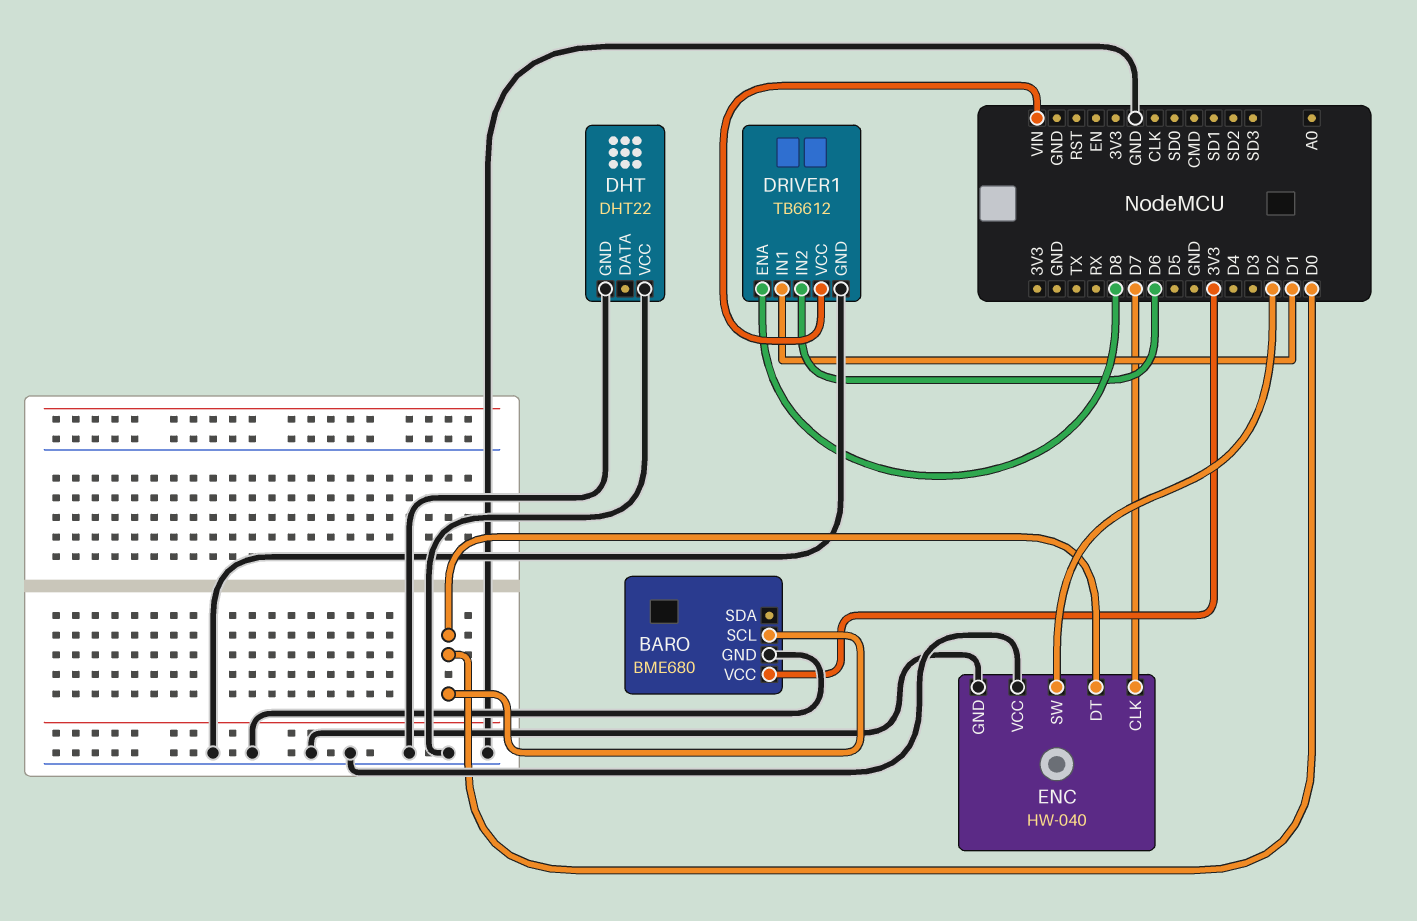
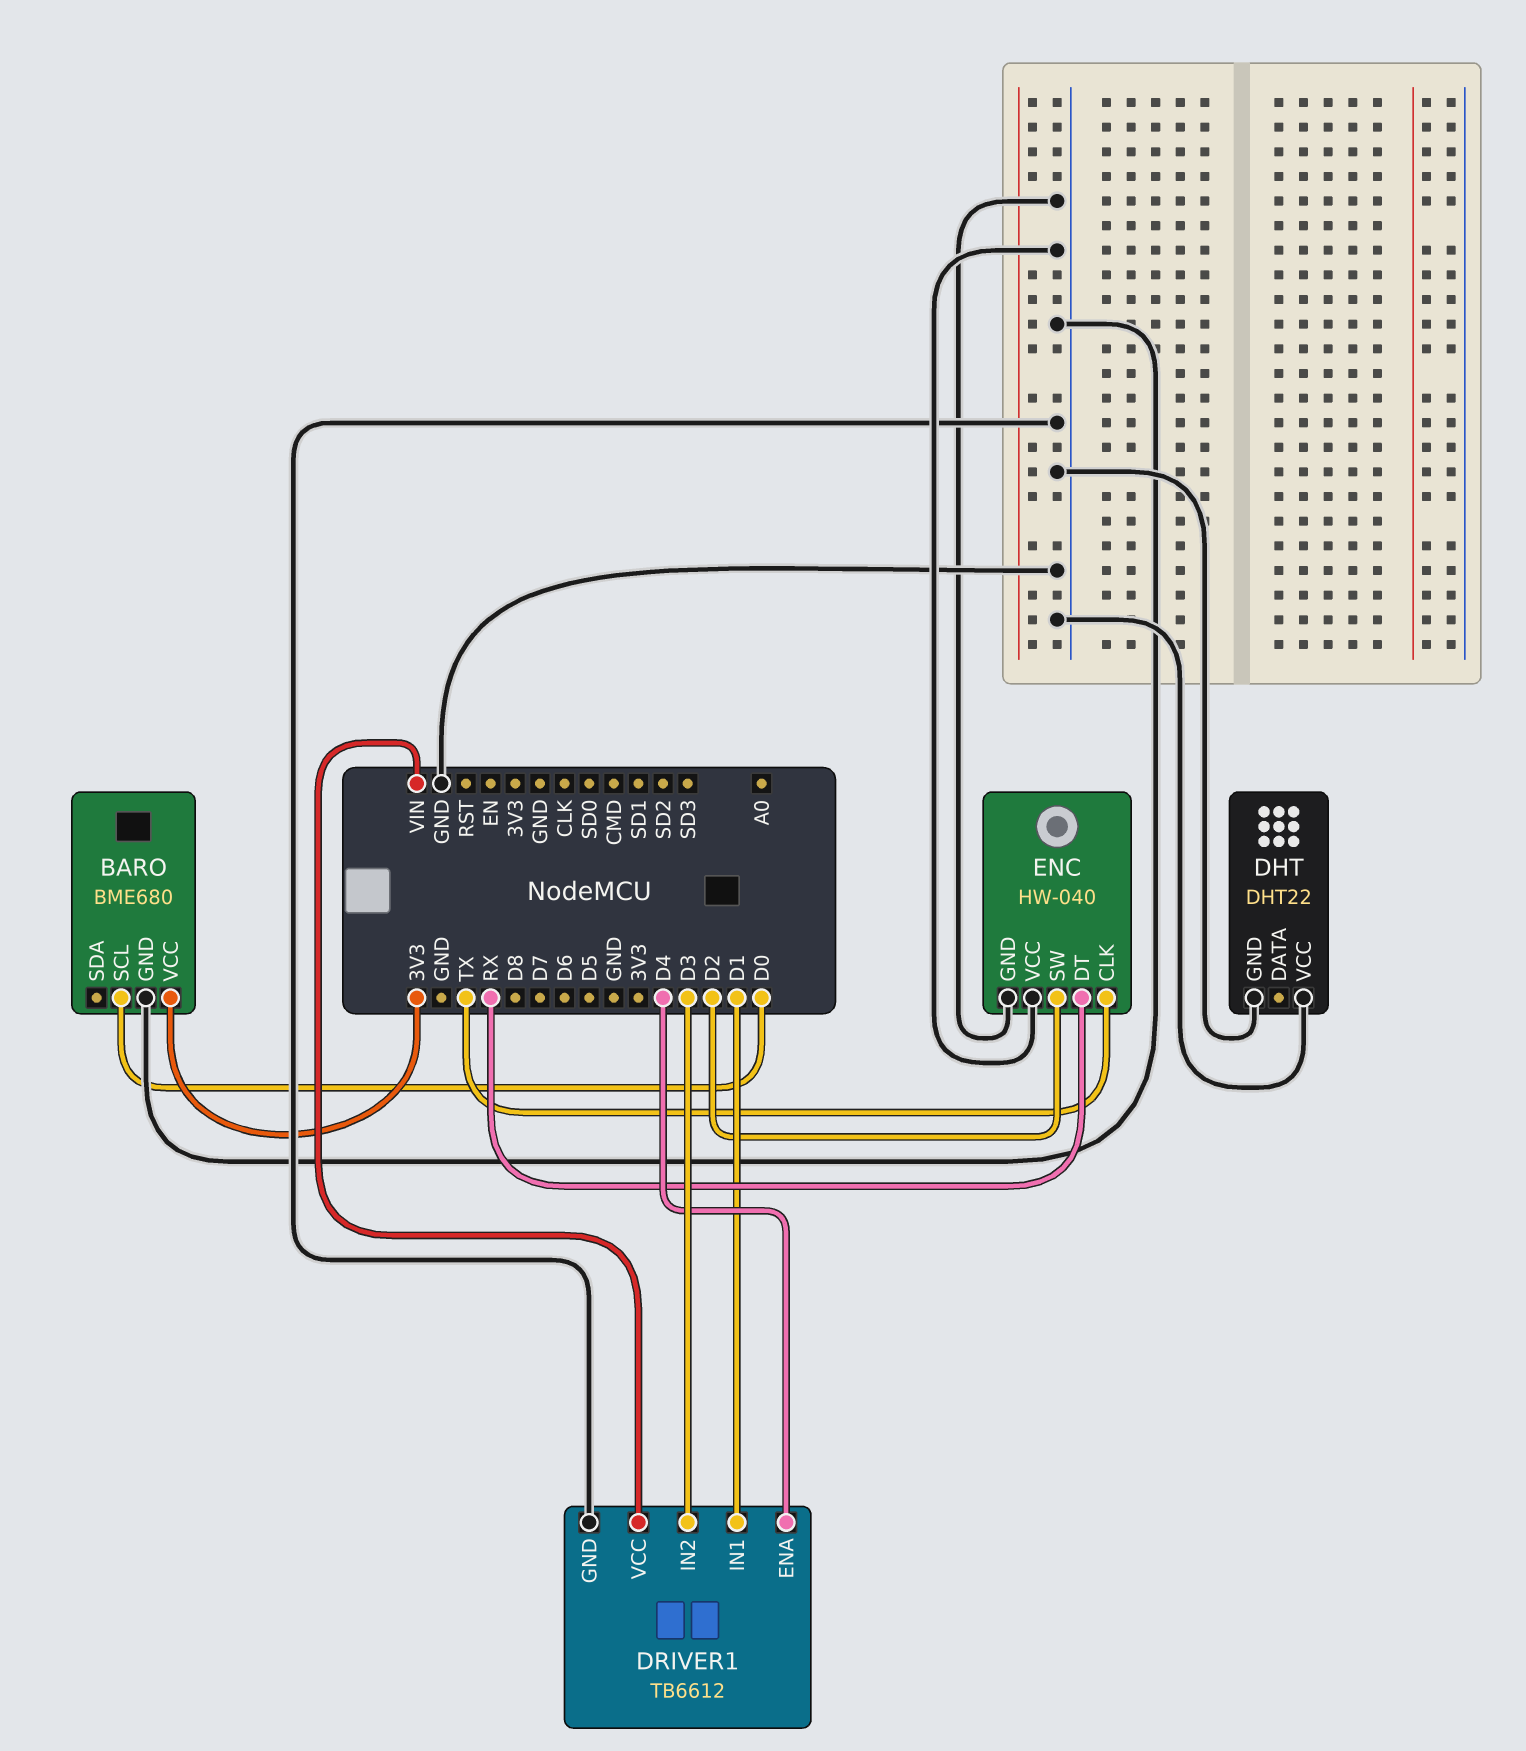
DRIVER1 pin ENA: D8 -> D4
DRIVER1 pin IN2: D6 -> D3
ENC pin CLK: D7 -> TX
ENC pin DT: D0 -> RX

